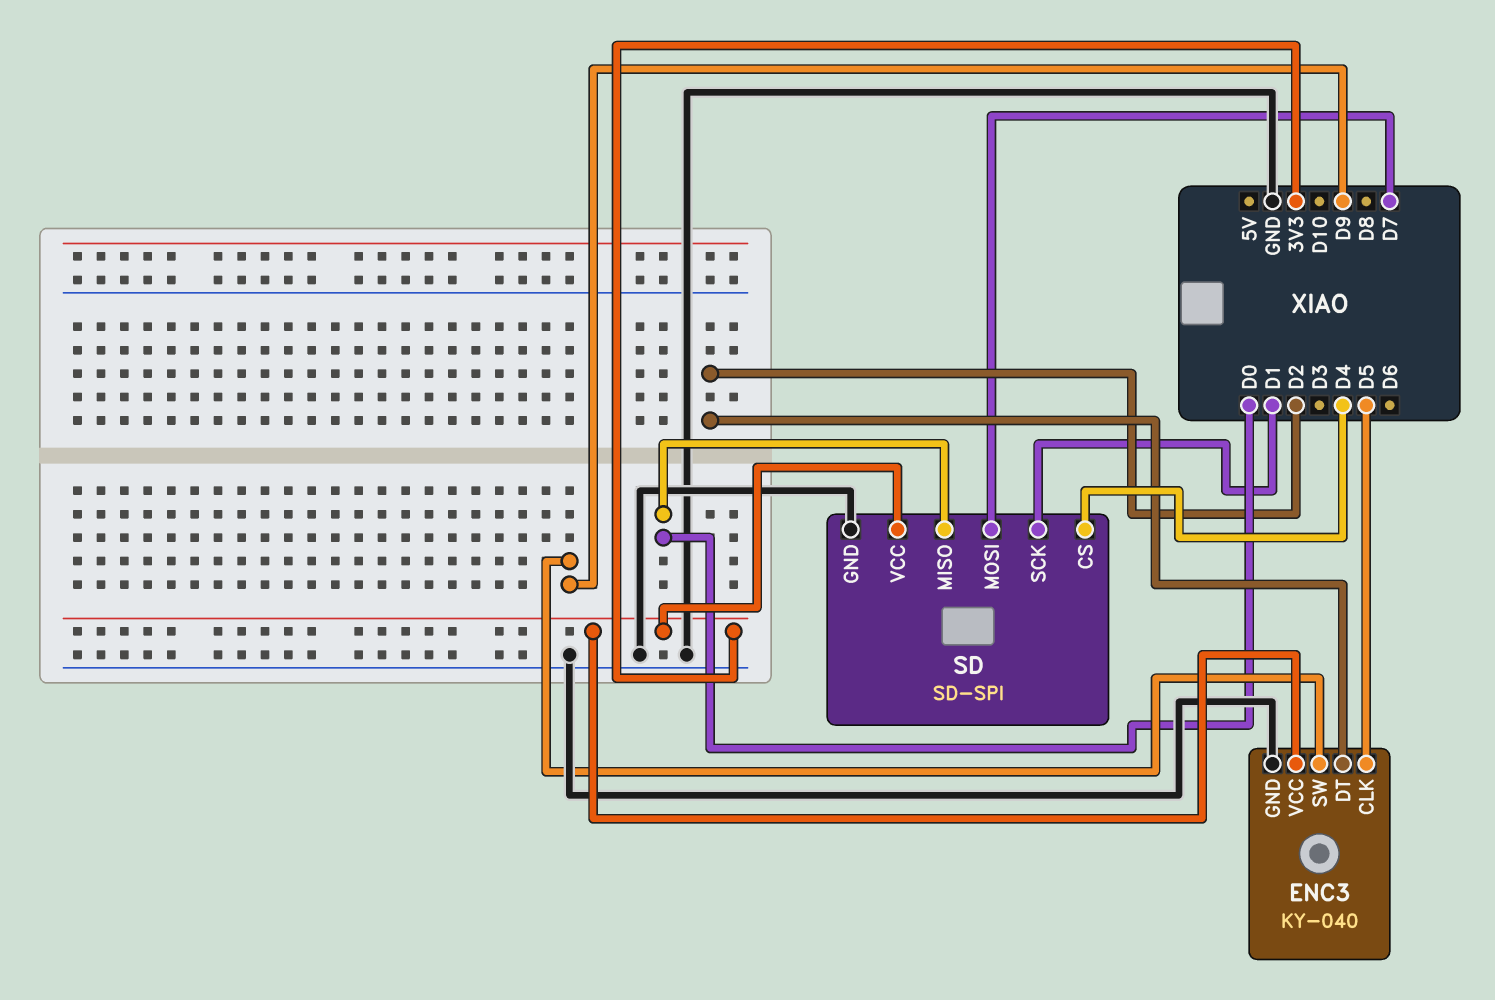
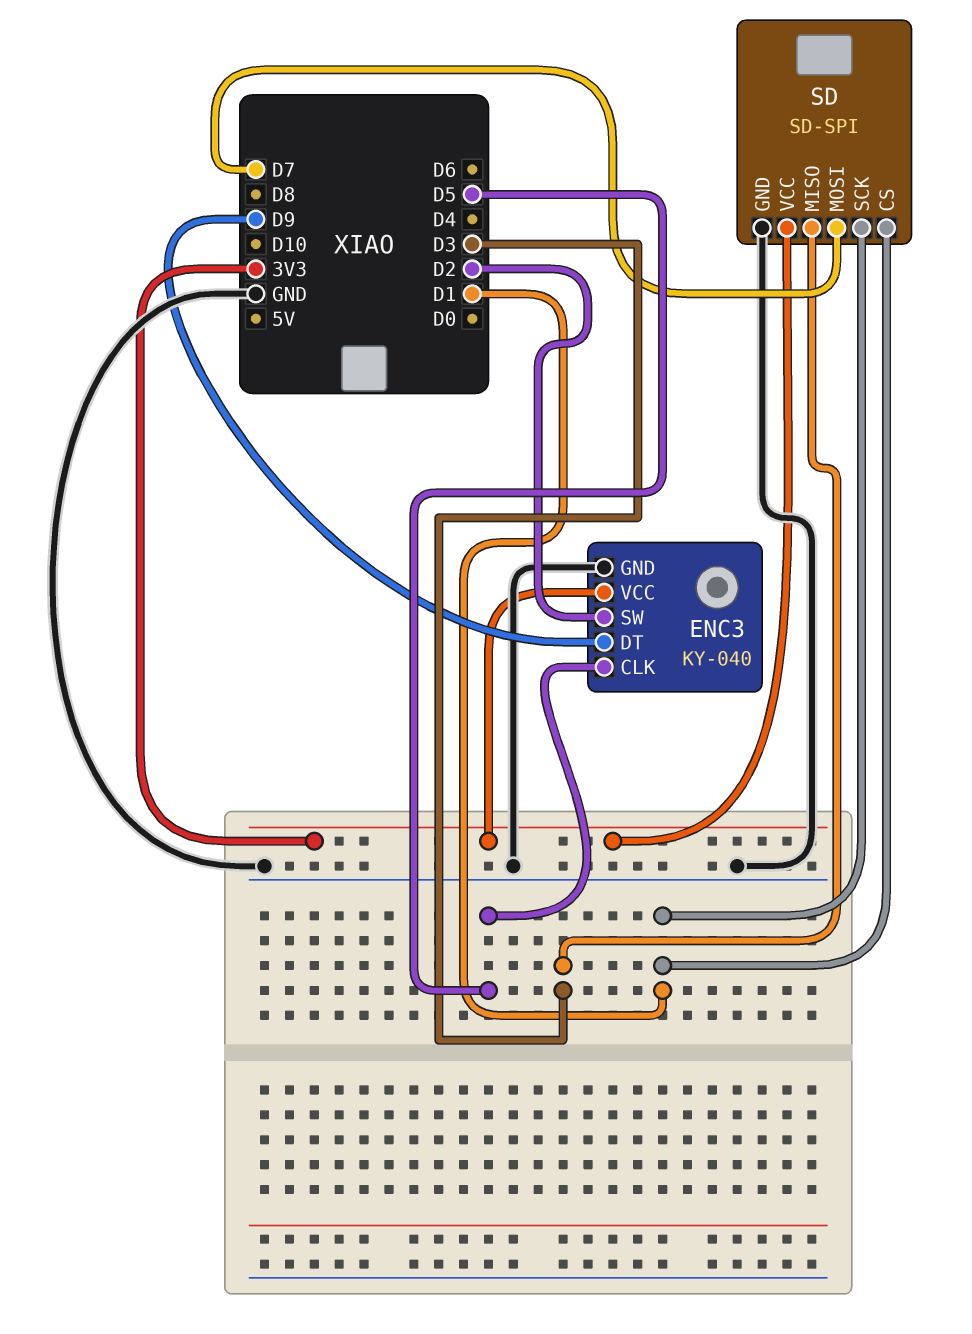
ENC3 pin DT: D2 -> D9
ENC3 pin SW: D9 -> D2
SD pin CS: D4 -> D1
SD pin MISO: D0 -> D3

